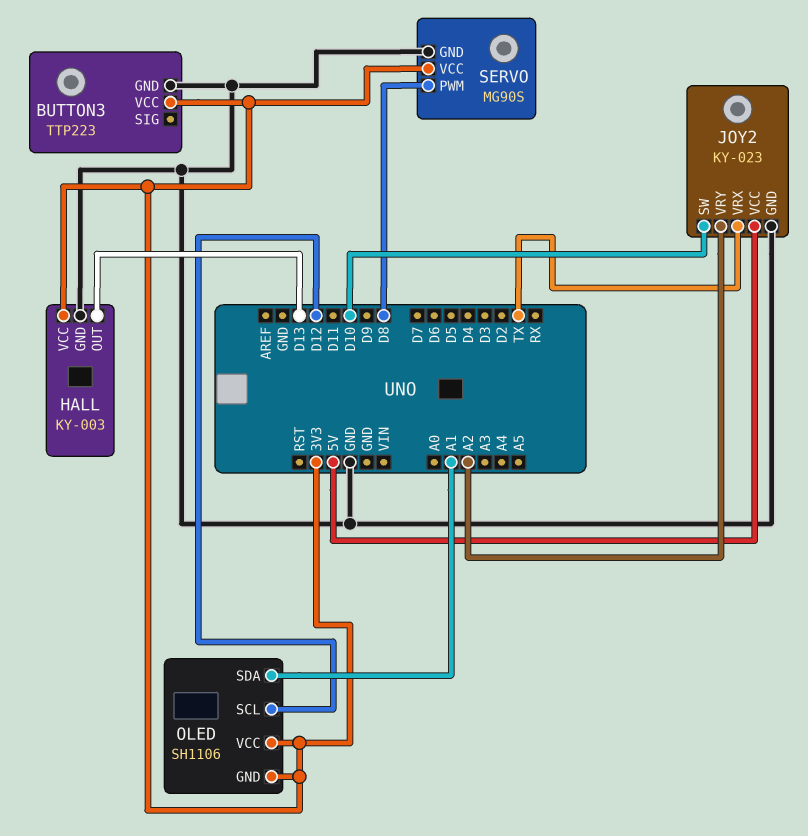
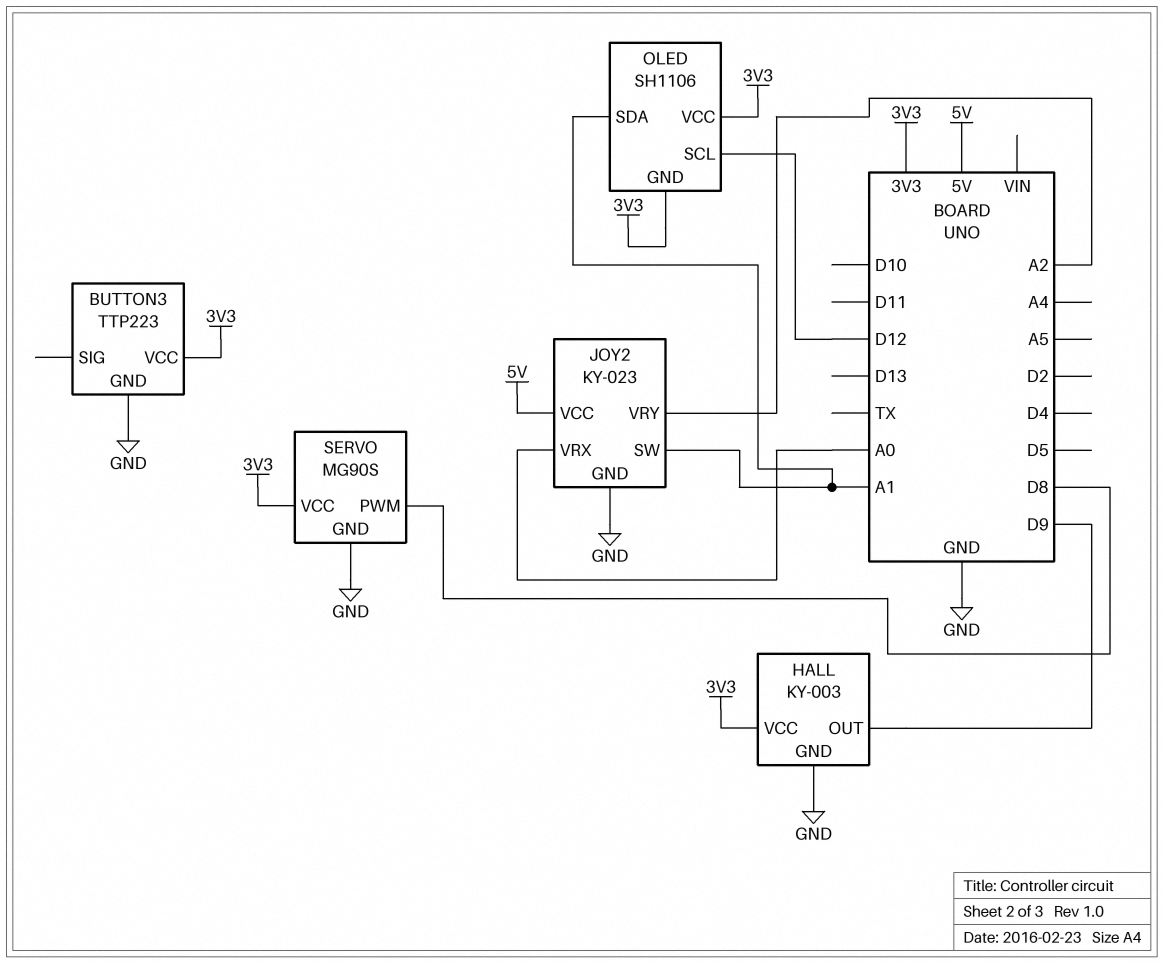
HALL pin OUT: D13 -> D9
JOY2 pin SW: D10 -> A1
JOY2 pin VRX: TX -> A0

